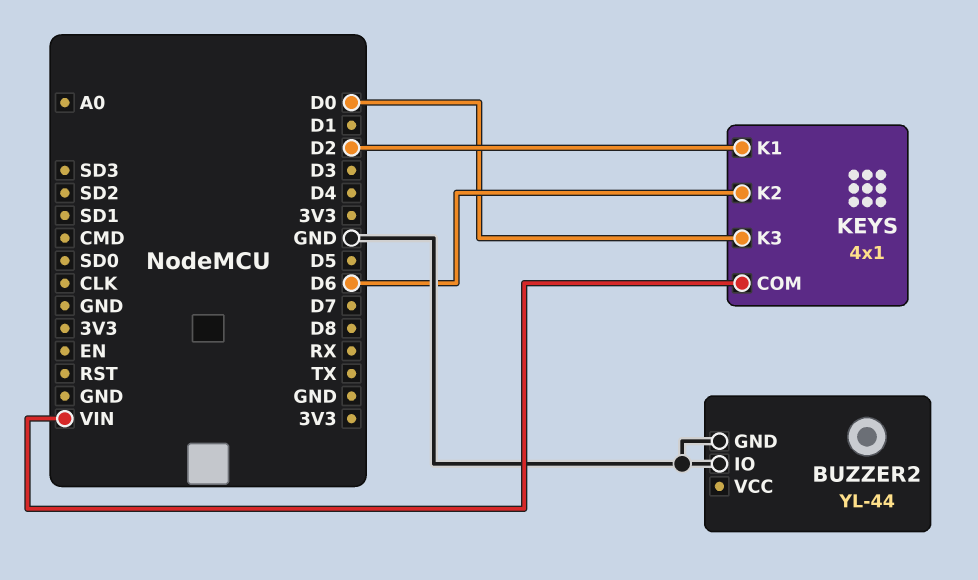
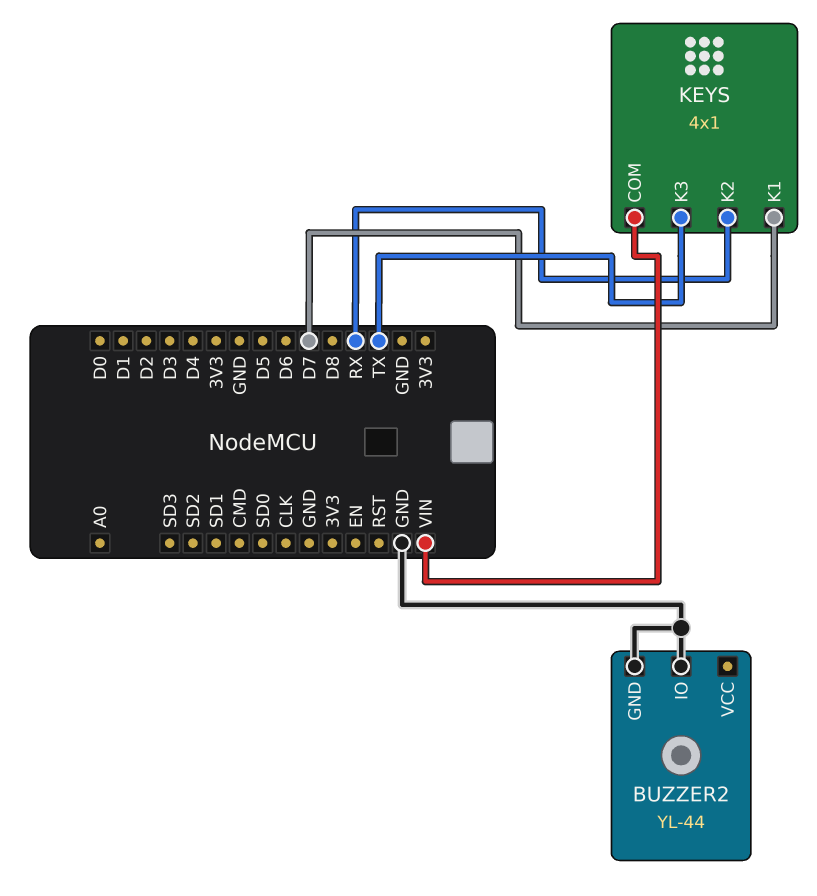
KEYS pin K1: D2 -> D7
KEYS pin K2: D6 -> RX
KEYS pin K3: D0 -> TX

